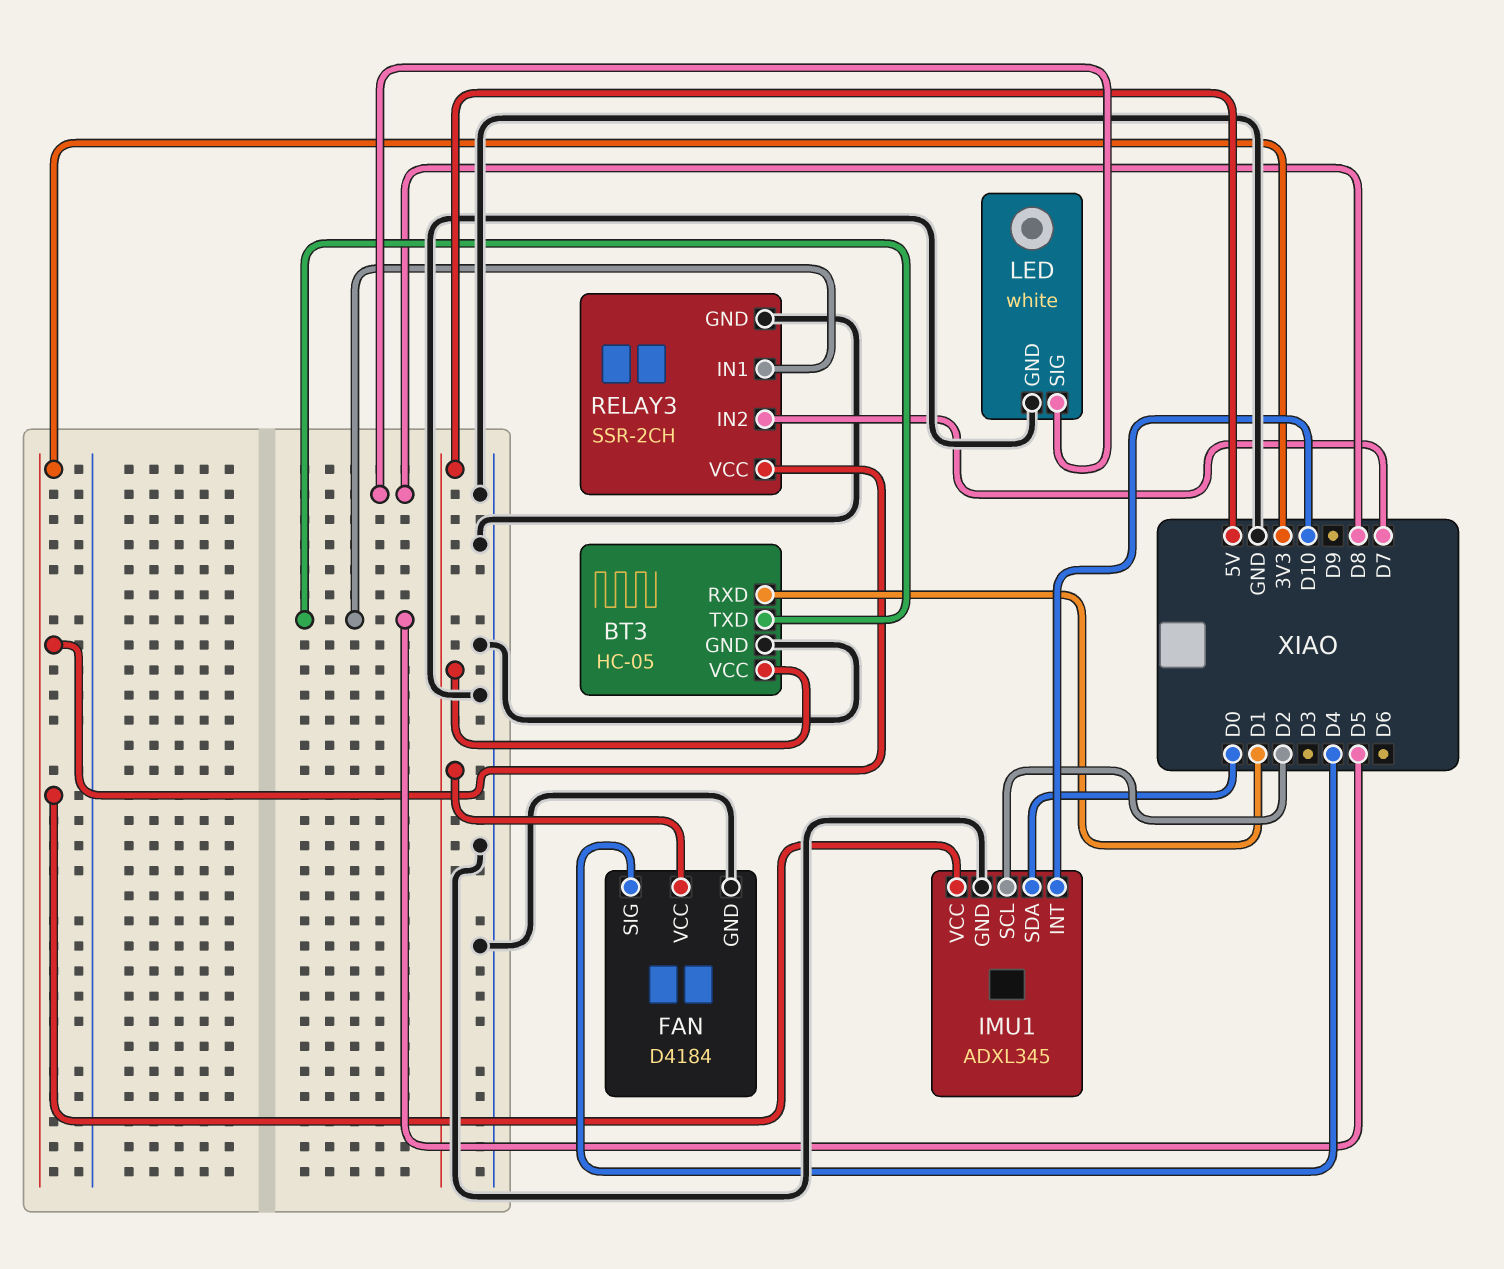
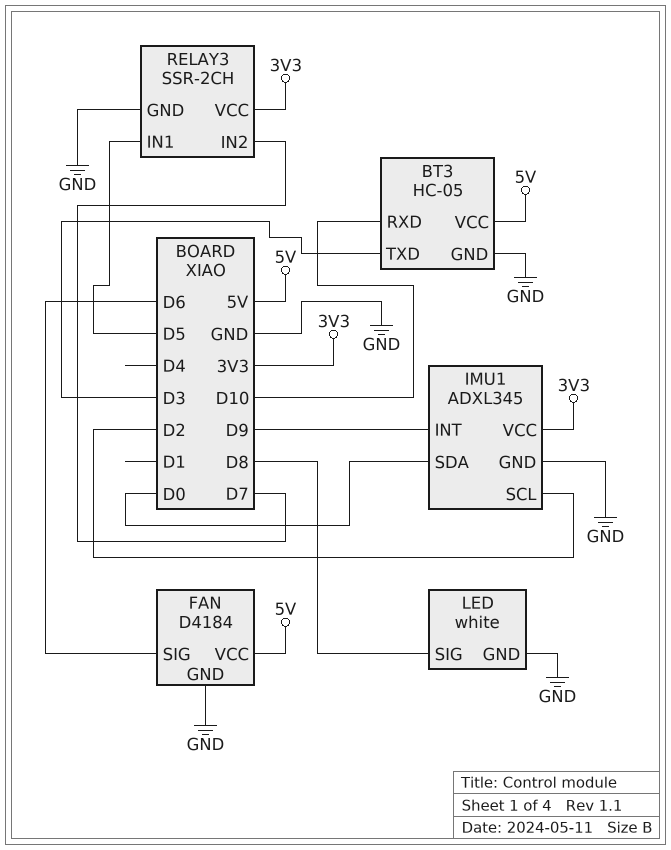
BT3 pin RXD: D1 -> D10
BT3 pin TXD: D5 -> D3
FAN pin SIG: D4 -> D6
IMU1 pin INT: D10 -> D9

